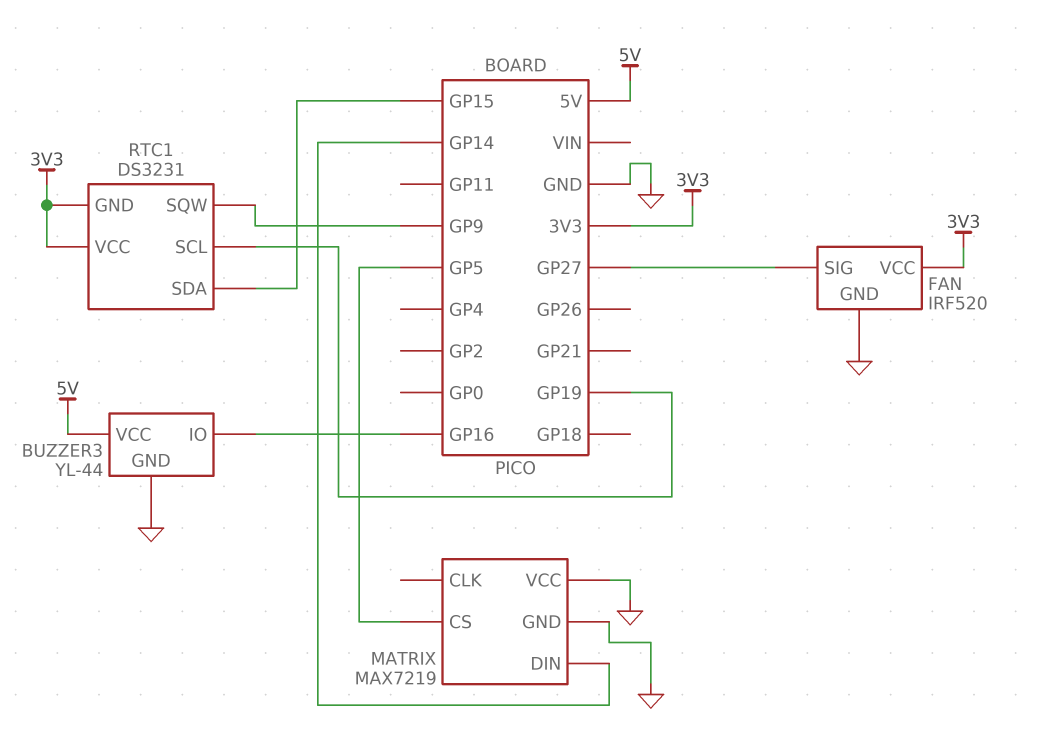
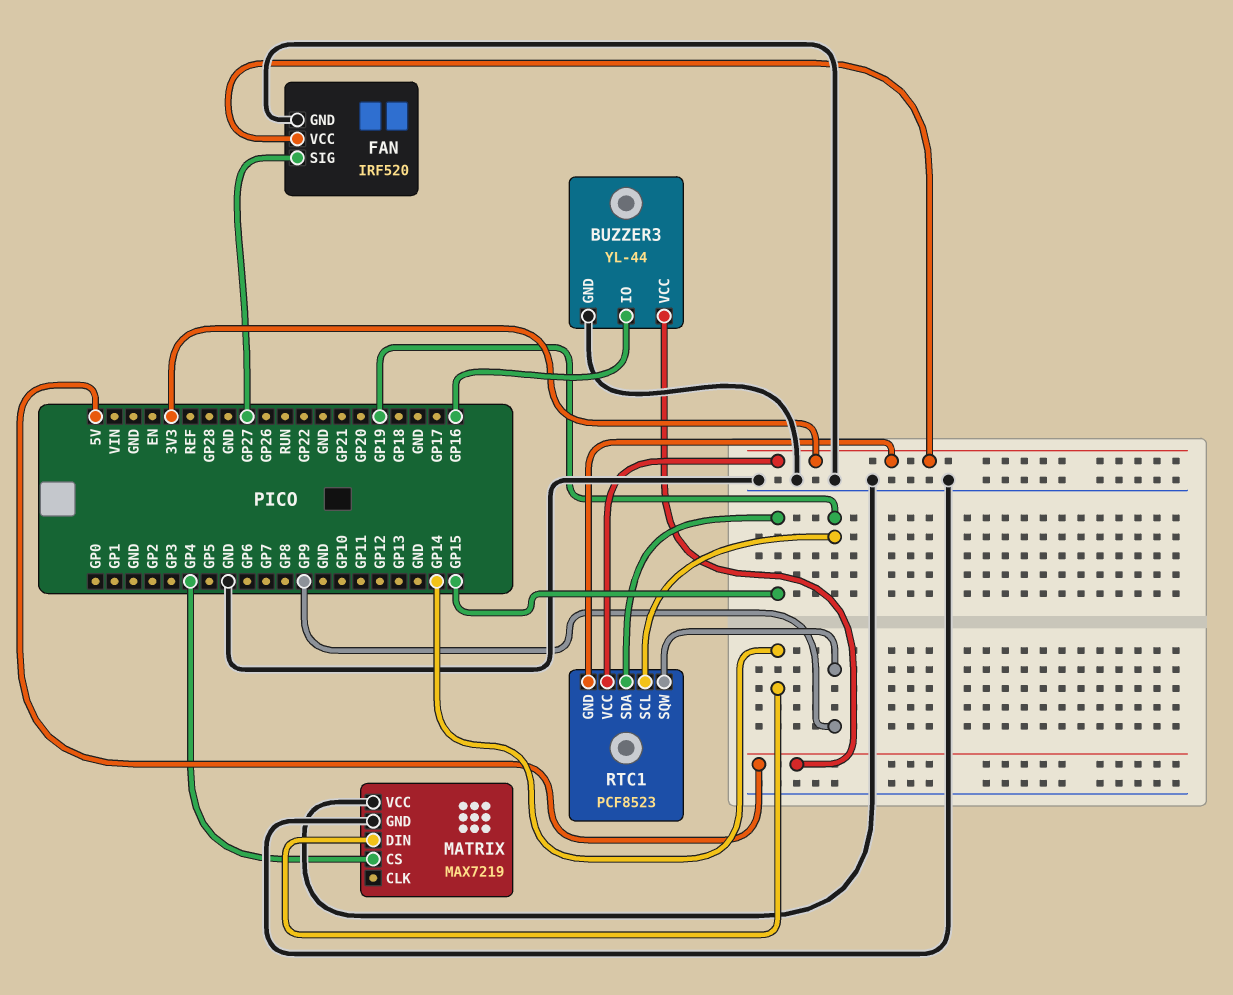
MATRIX pin CS: GP5 -> GP4
RTC1: DS3231 -> PCF8523

